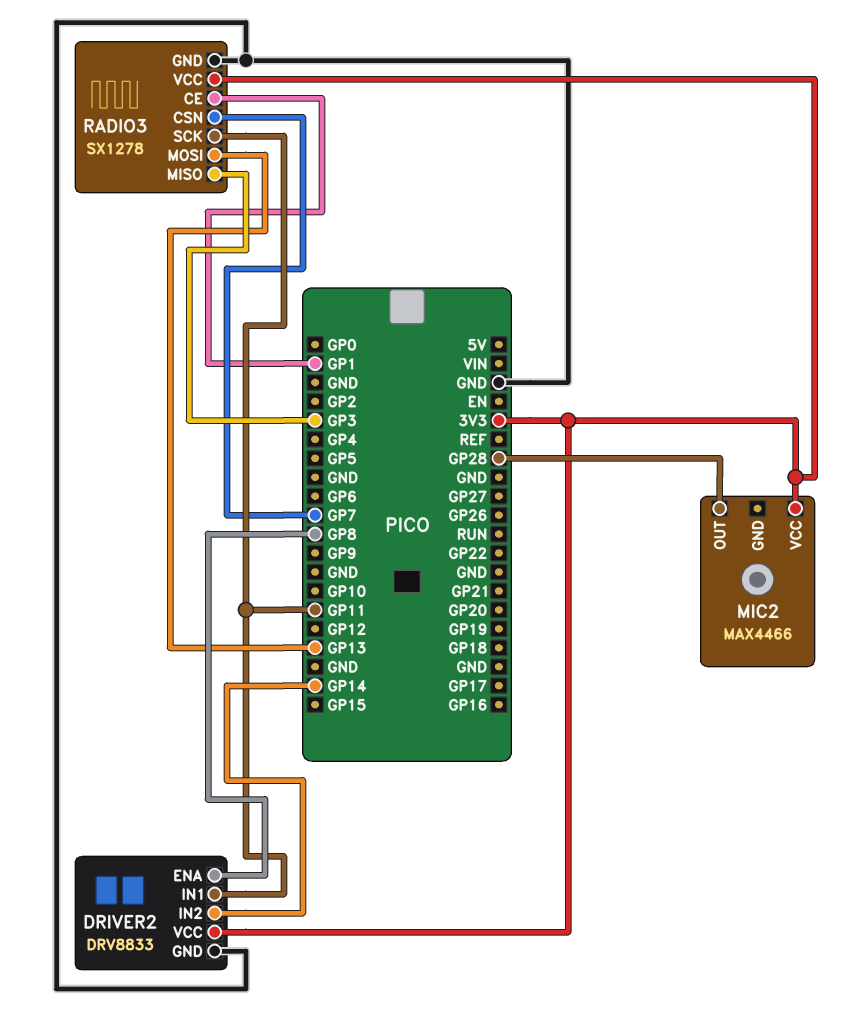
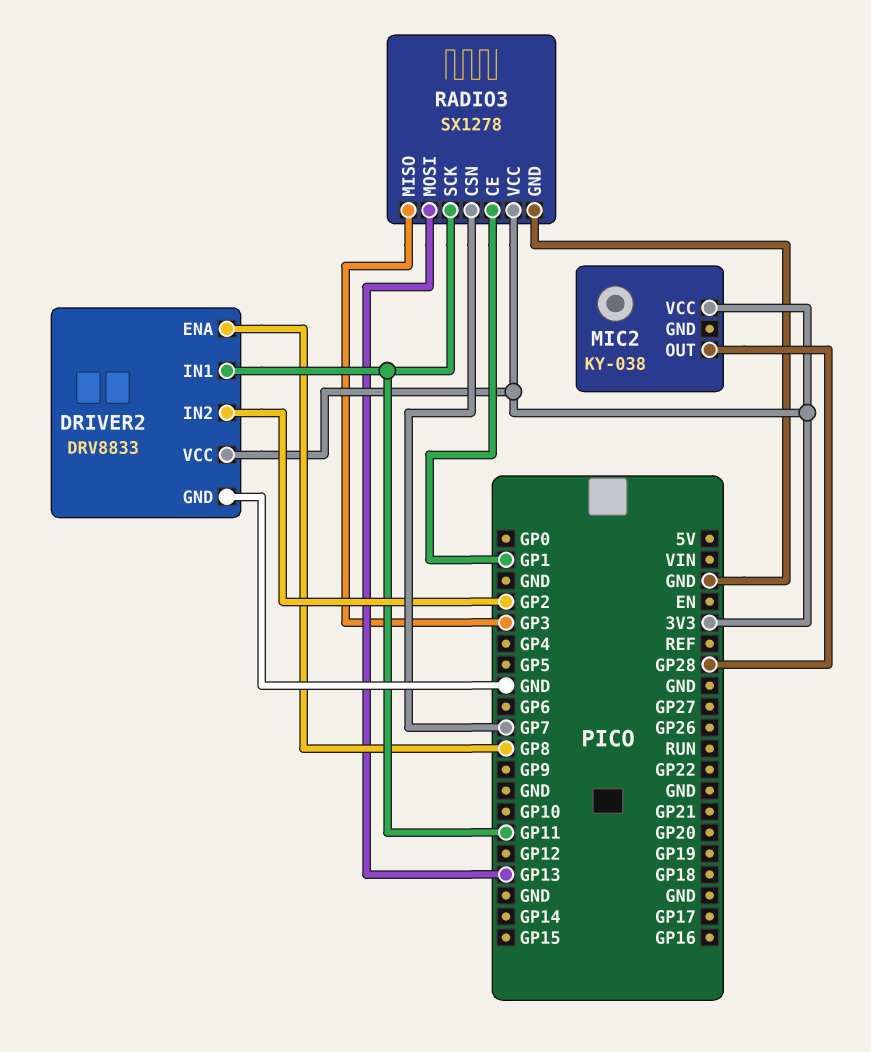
DRIVER2 pin IN2: GP14 -> GP2
MIC2: MAX4466 -> KY-038

